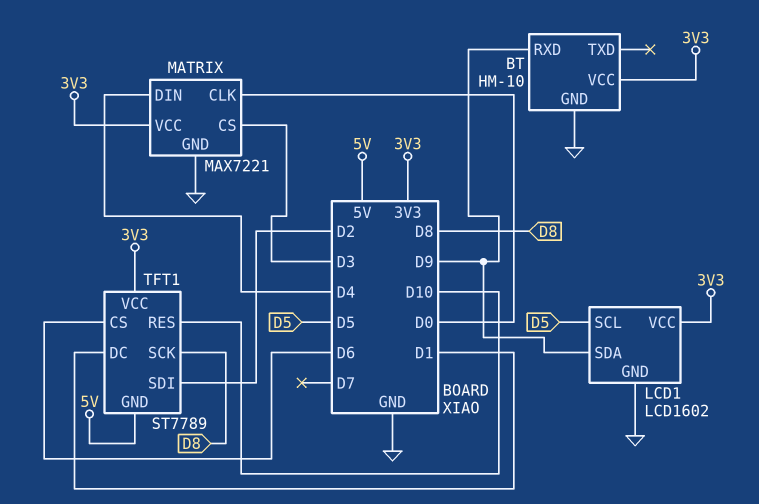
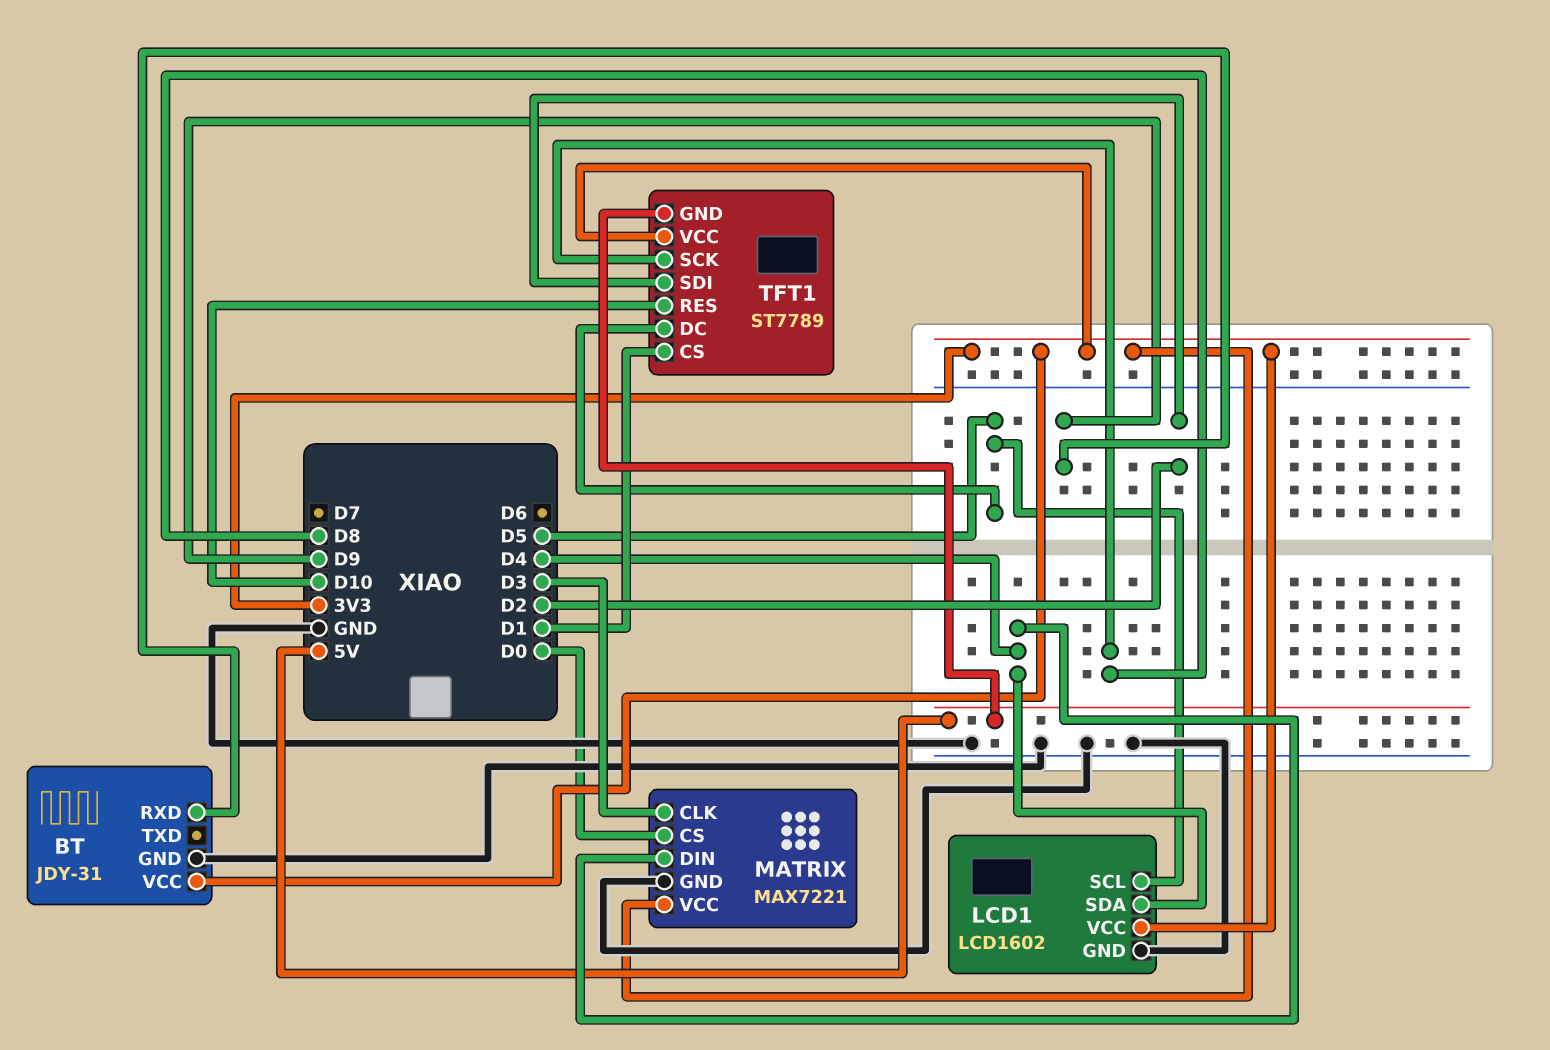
BT: HM-10 -> JDY-31
LCD1 pin SDA: D9 -> D4
MATRIX pin CLK: D0 -> D3
MATRIX pin CS: D3 -> D0
TFT1 pin CS: D6 -> D1
TFT1 pin DC: D1 -> D5

